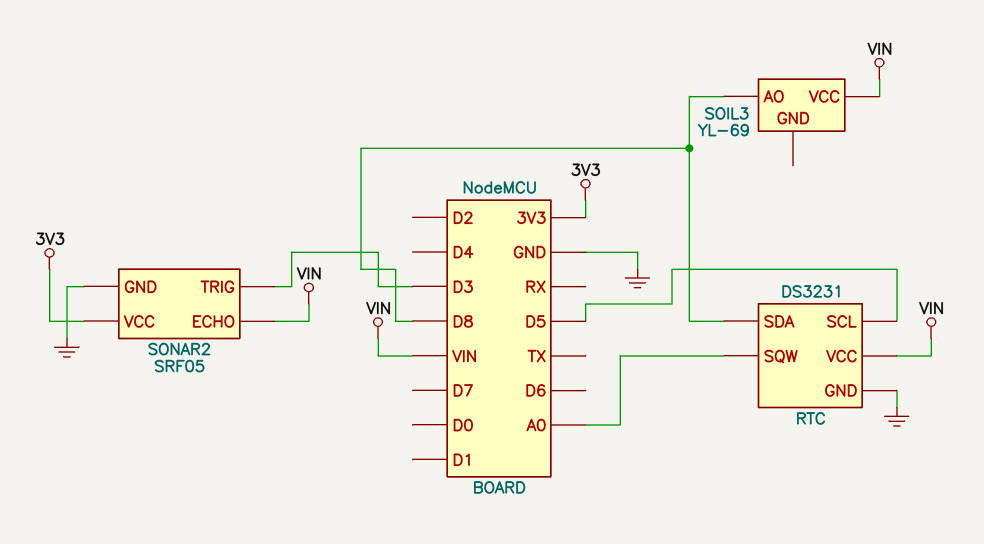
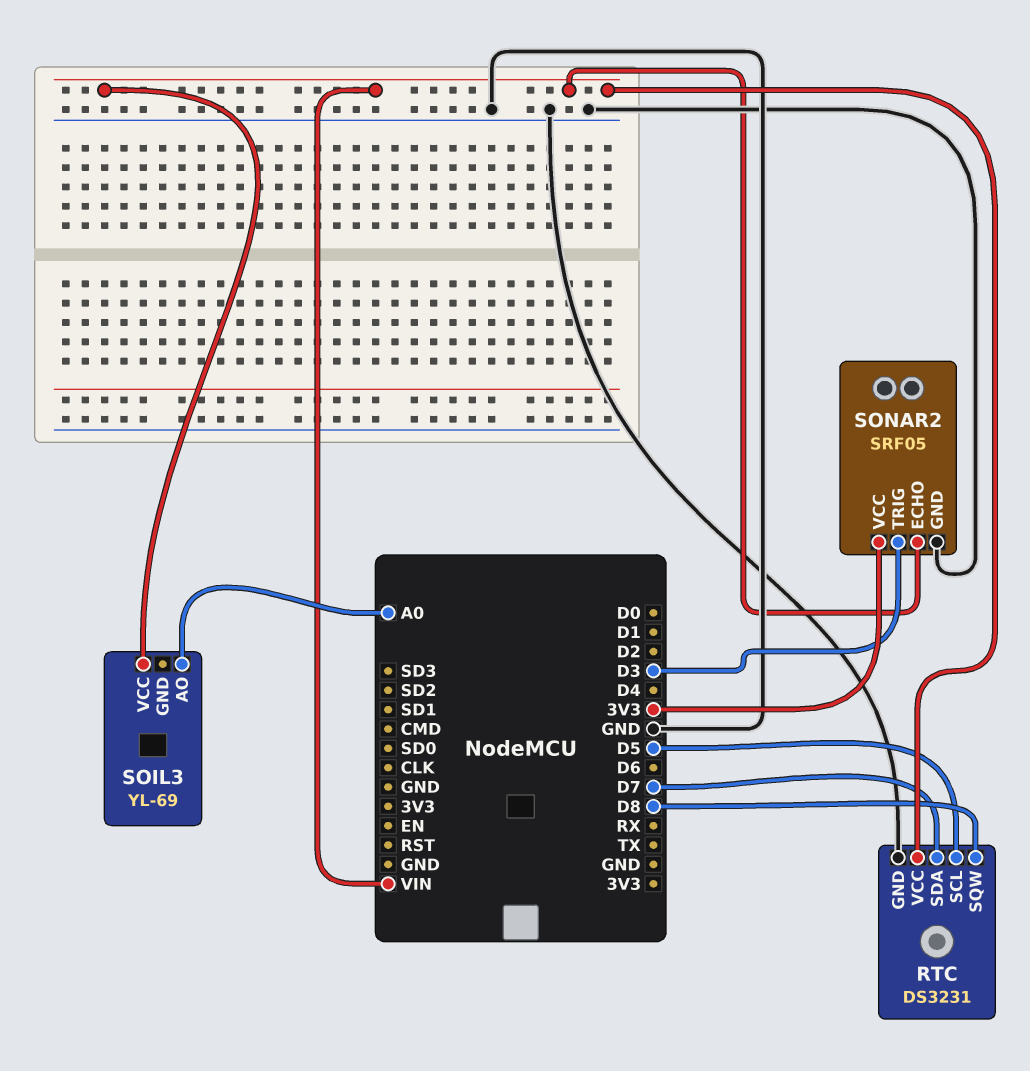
RTC pin SDA: D8 -> D7
RTC pin SQW: A0 -> D8
SOIL3 pin AO: D8 -> A0

